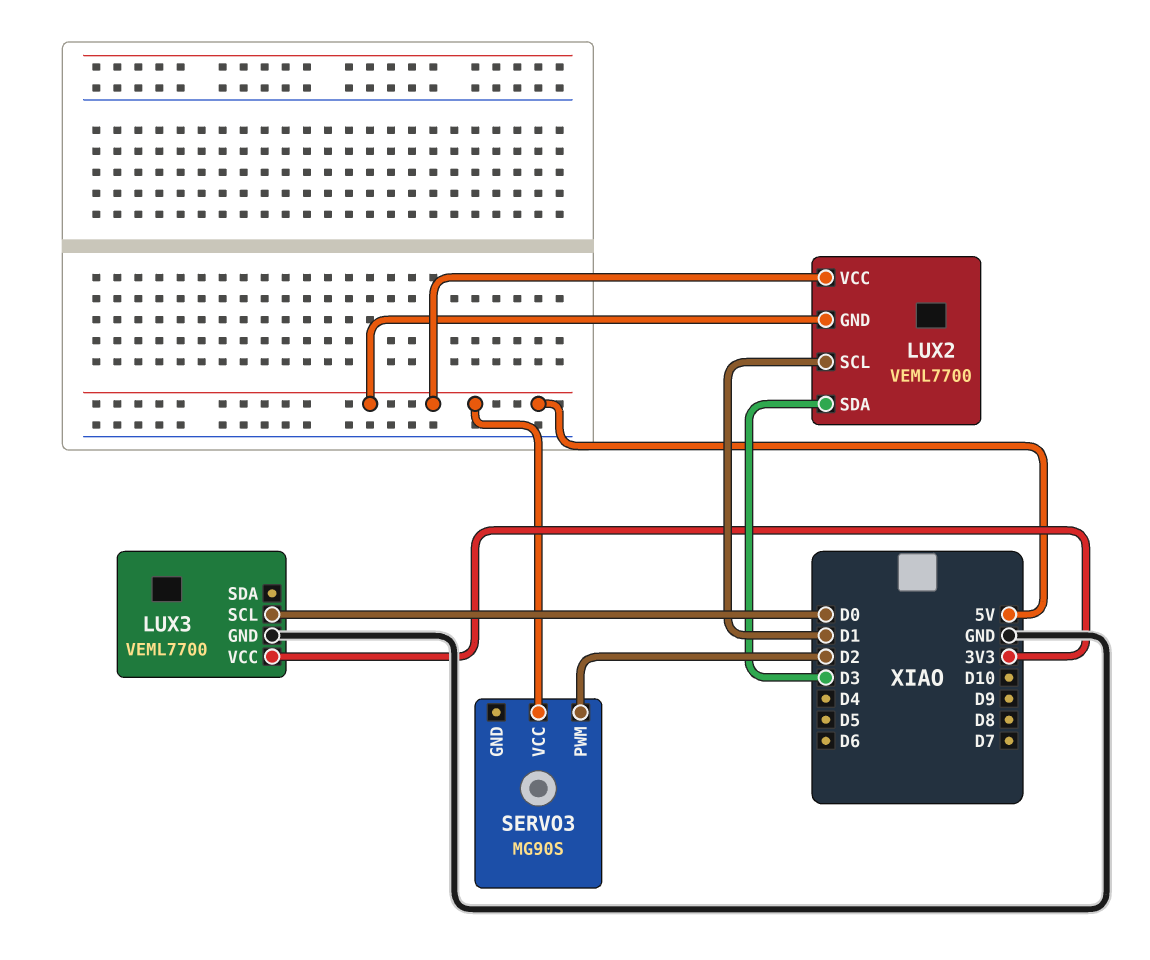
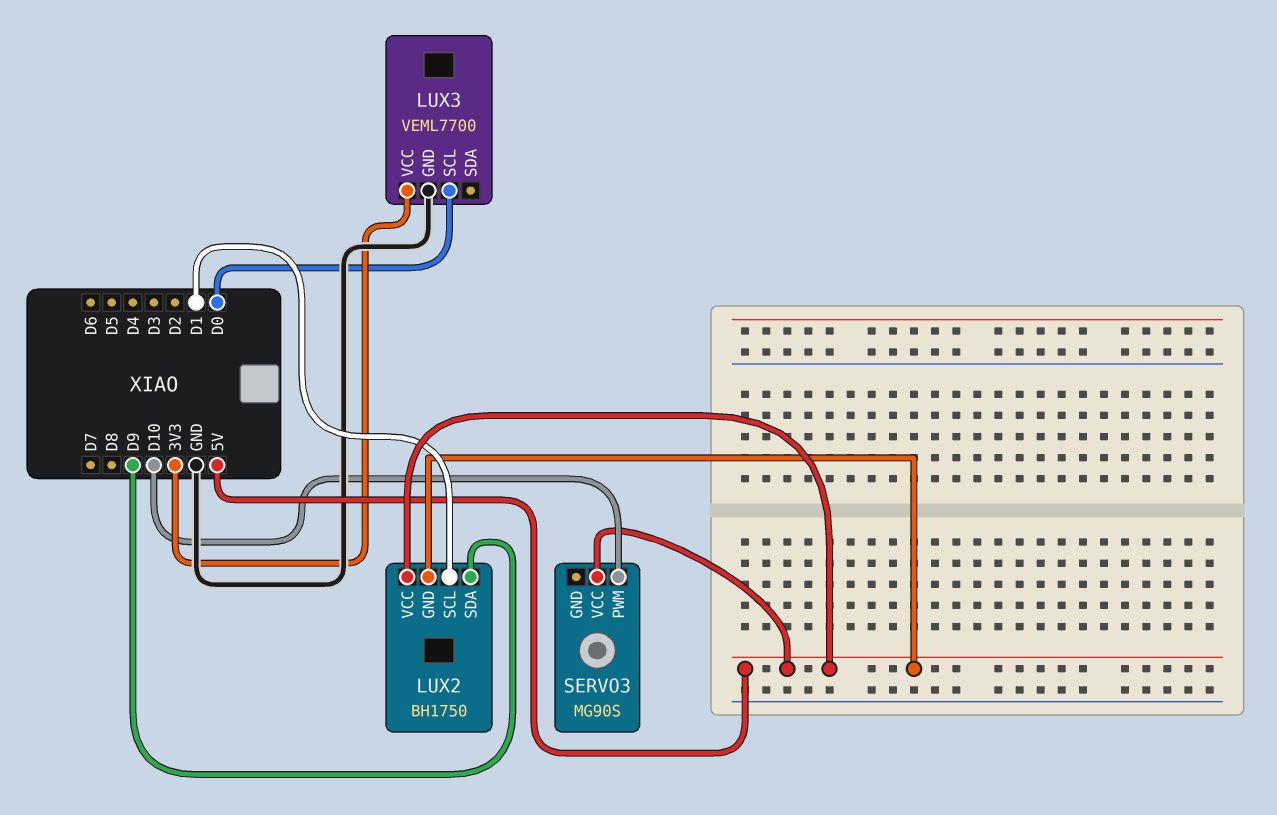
LUX2: VEML7700 -> BH1750
LUX2 pin SDA: D3 -> D9
SERVO3 pin PWM: D2 -> D10

